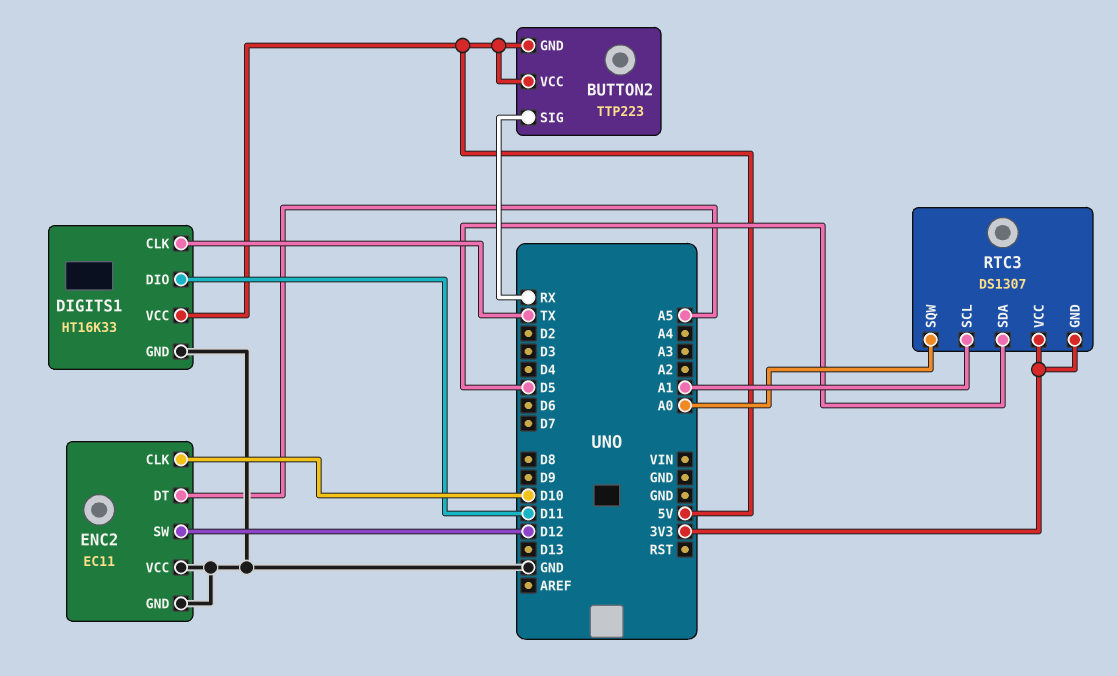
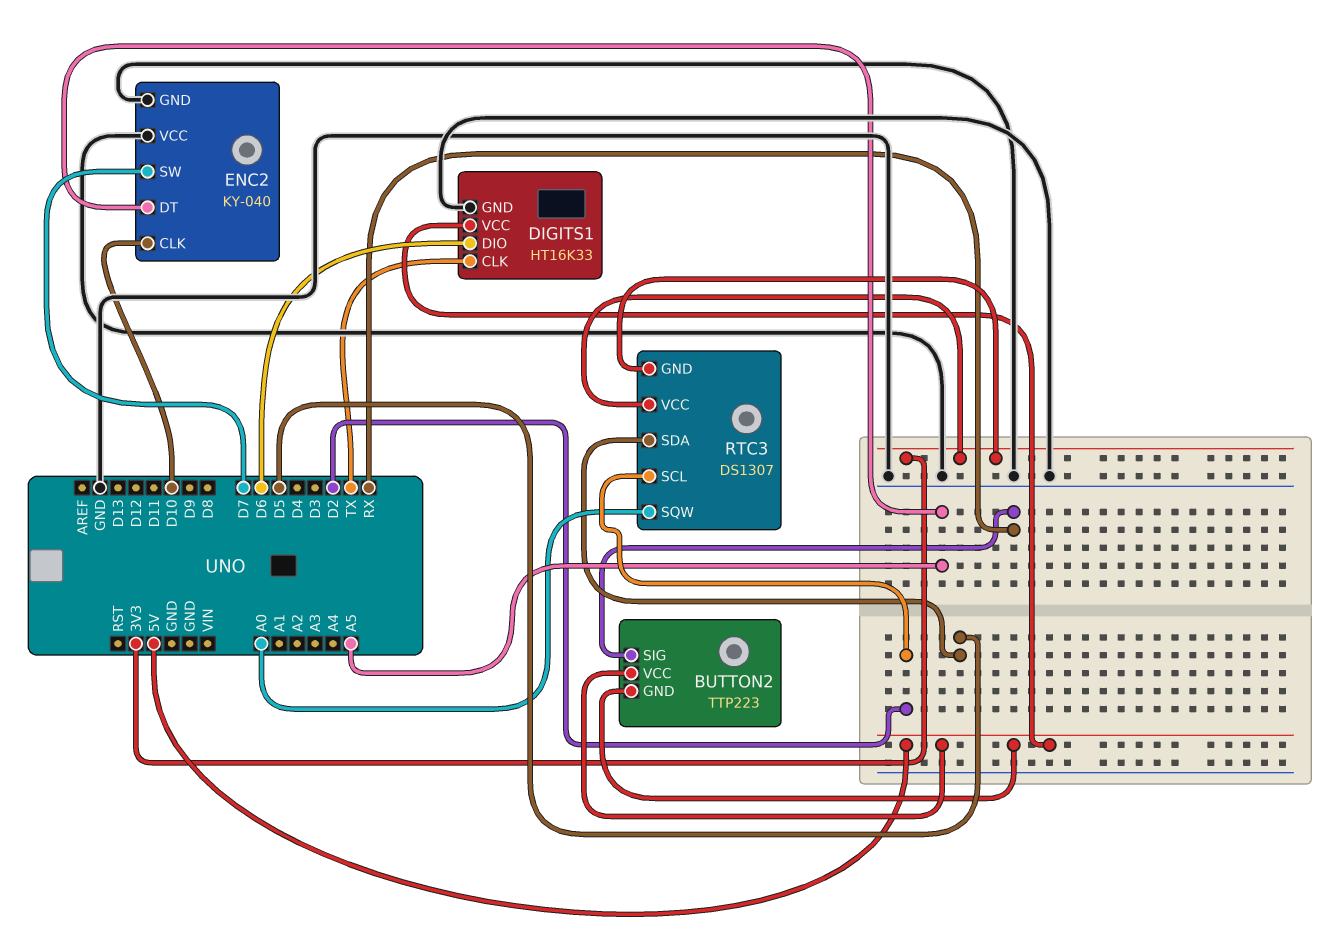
DIGITS1 pin DIO: D11 -> D6
ENC2: EC11 -> KY-040
ENC2 pin SW: D12 -> D7
RTC3 pin SCL: A1 -> D2

